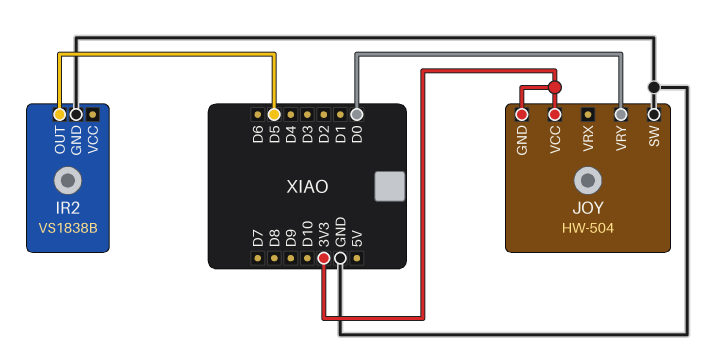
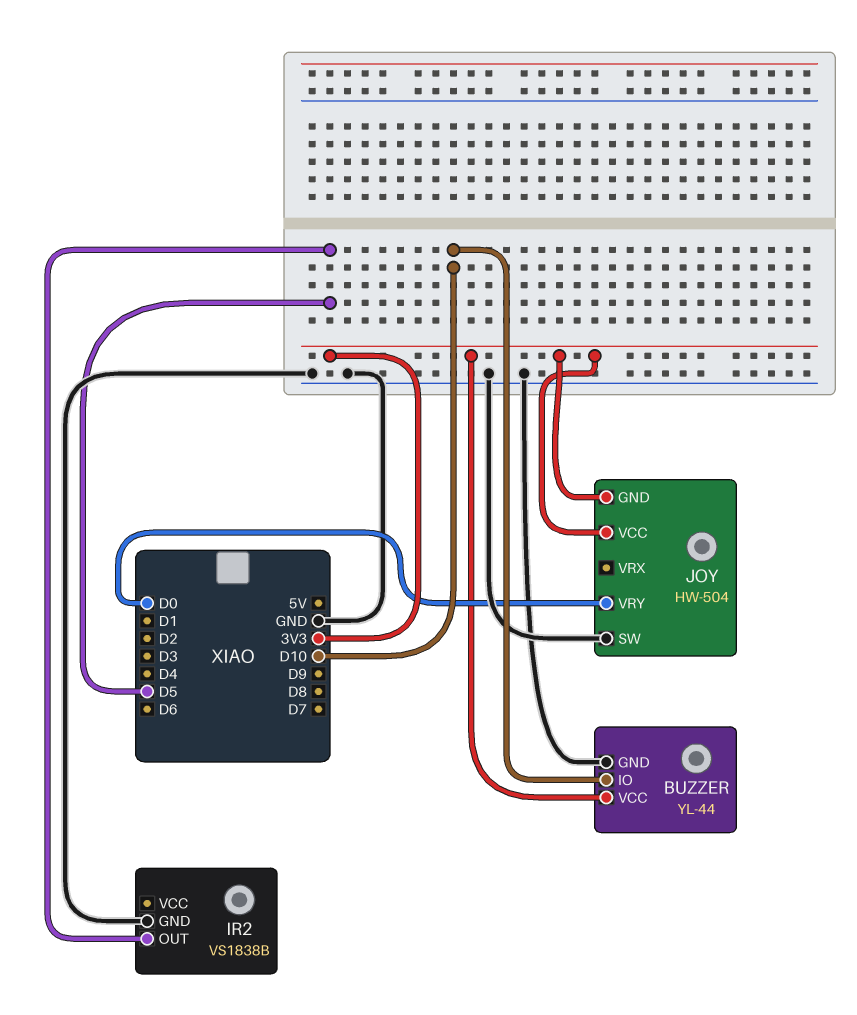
BUZZER: none -> YL-44
BUZZER pin GND: none -> GND
BUZZER pin IO: none -> D10
BUZZER pin VCC: none -> 3V3

